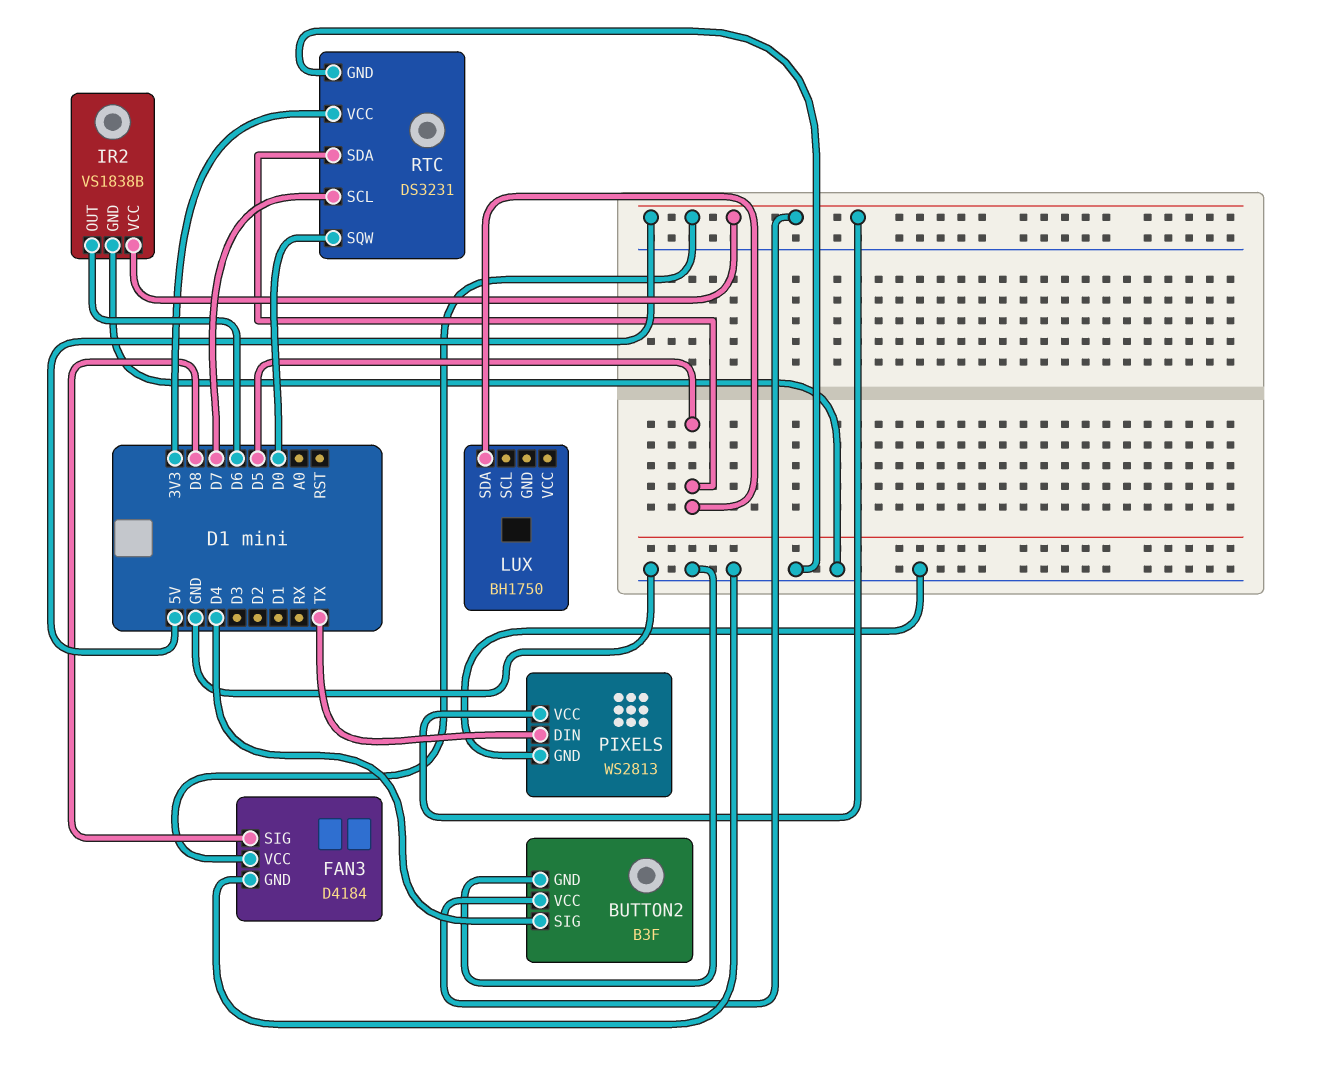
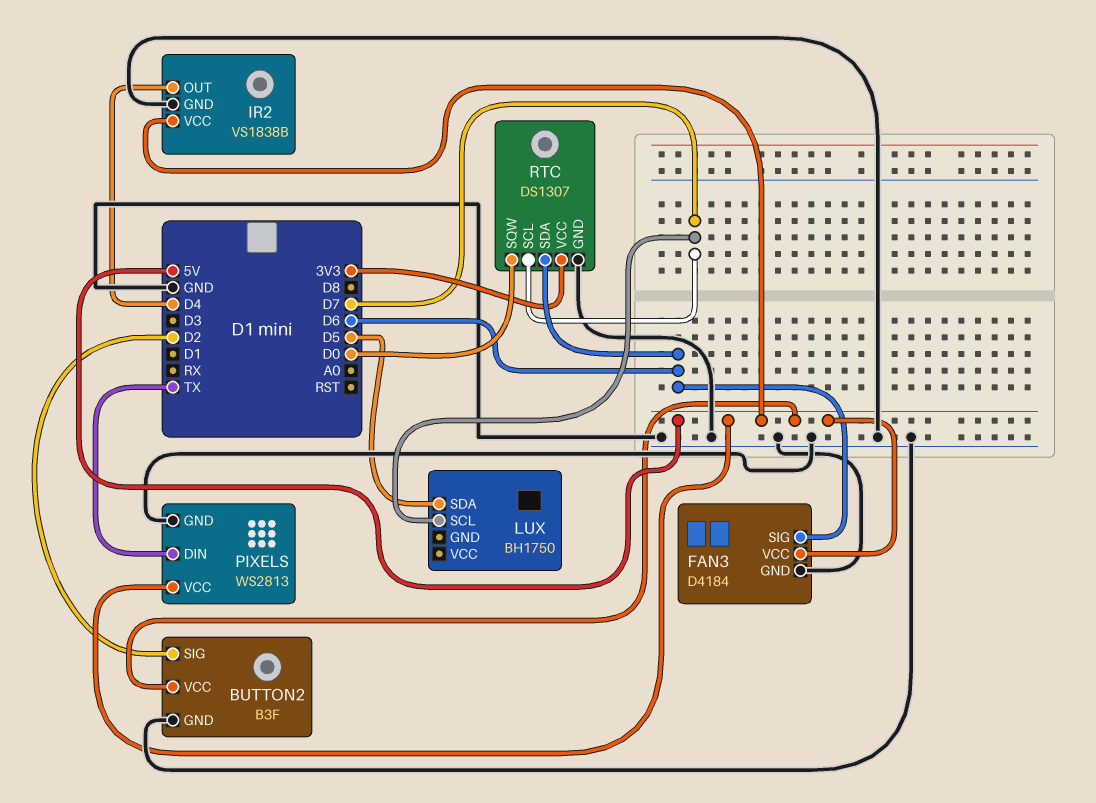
BUTTON2 pin SIG: D4 -> D2
FAN3 pin SIG: D8 -> D6
IR2 pin OUT: D6 -> D4
LUX pin SCL: none -> D7
RTC: DS3231 -> DS1307
RTC pin SDA: D5 -> D6

